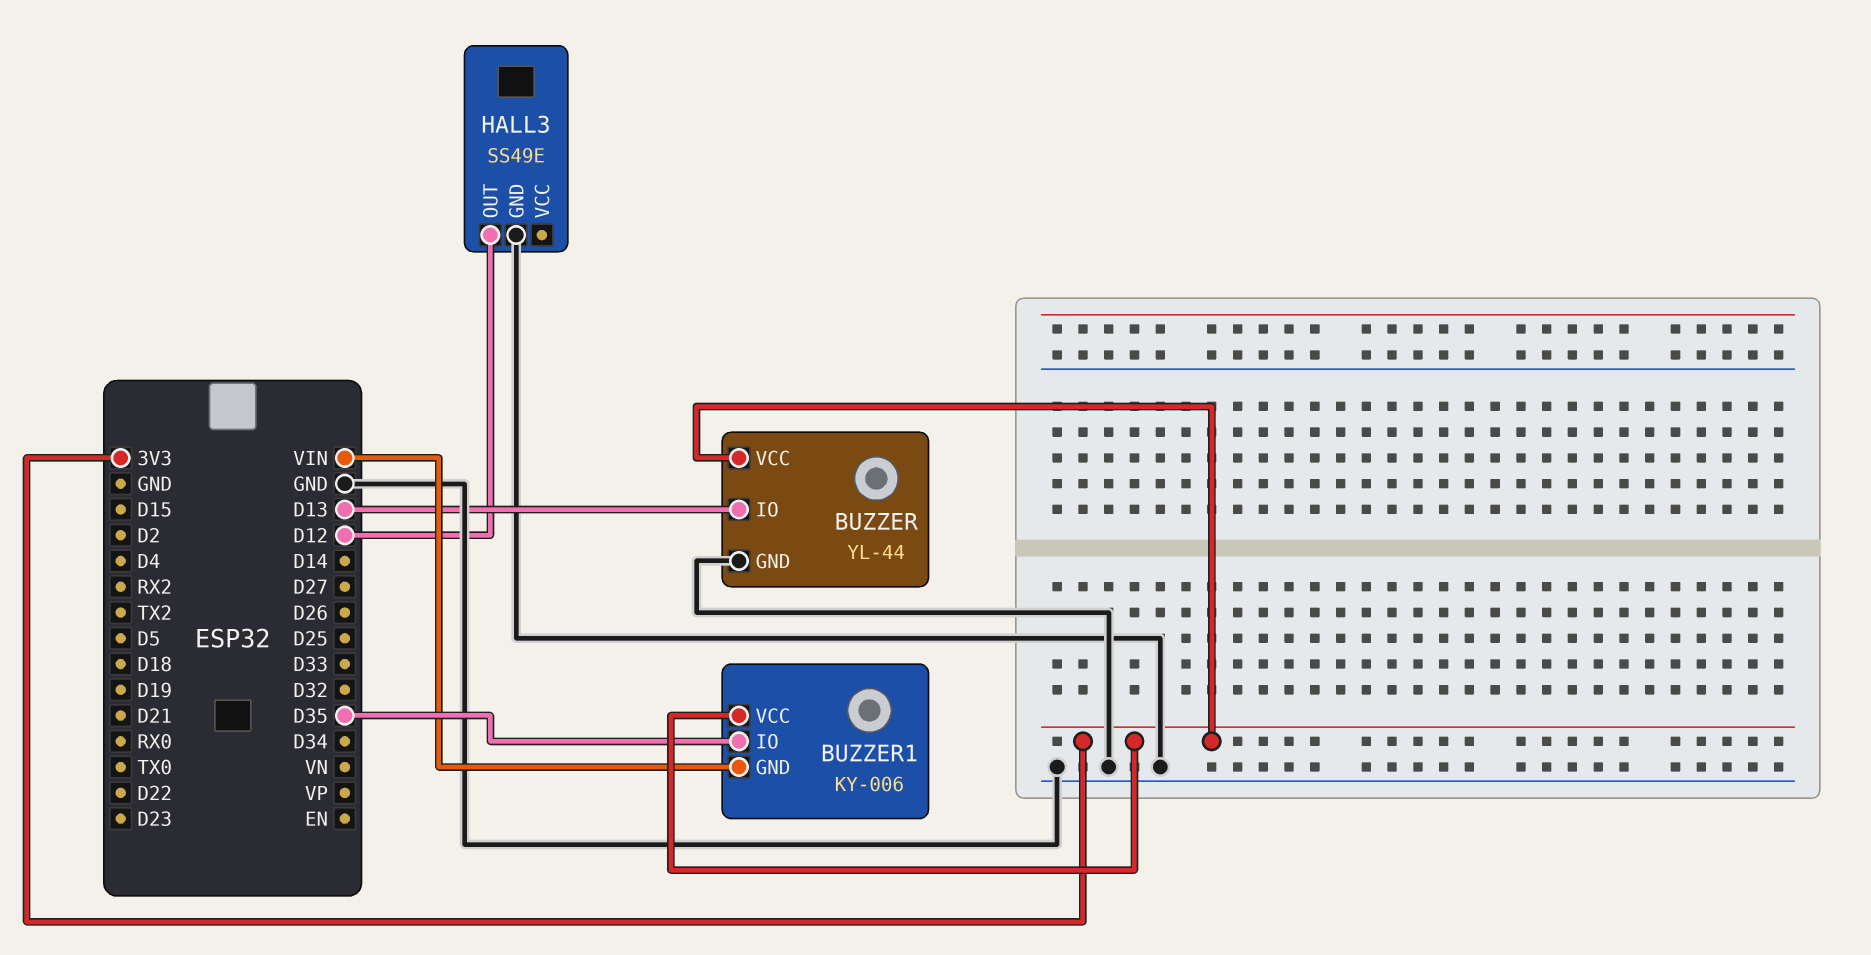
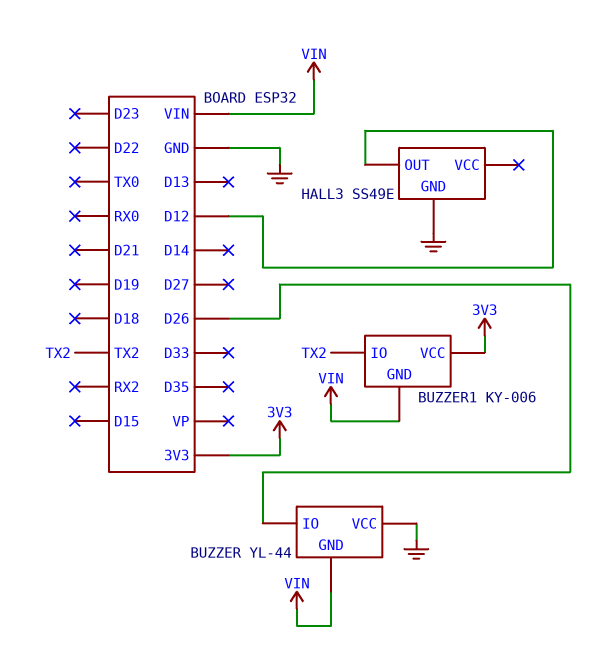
BUZZER pin GND: GND -> VIN
BUZZER pin IO: D13 -> D26
BUZZER pin VCC: 3V3 -> GND
BUZZER1 pin IO: D35 -> TX2

